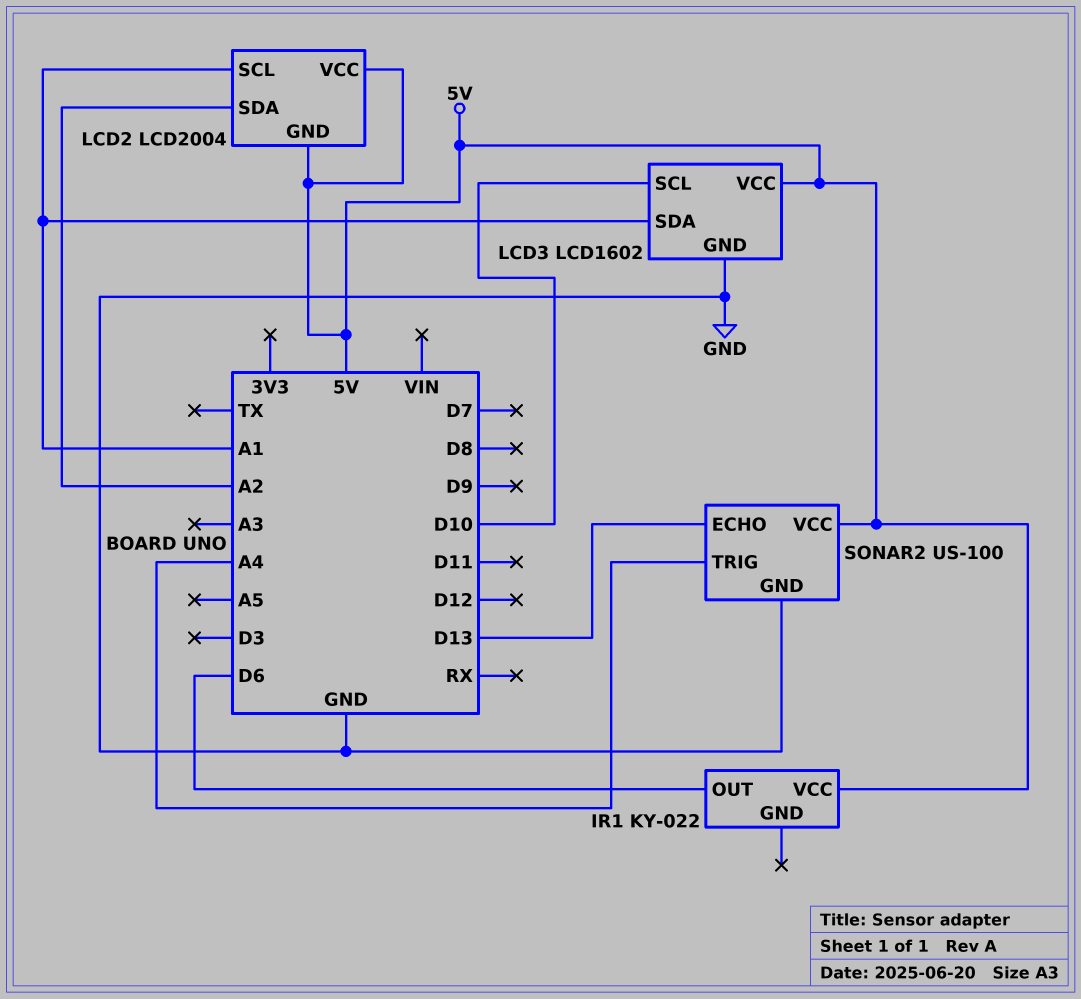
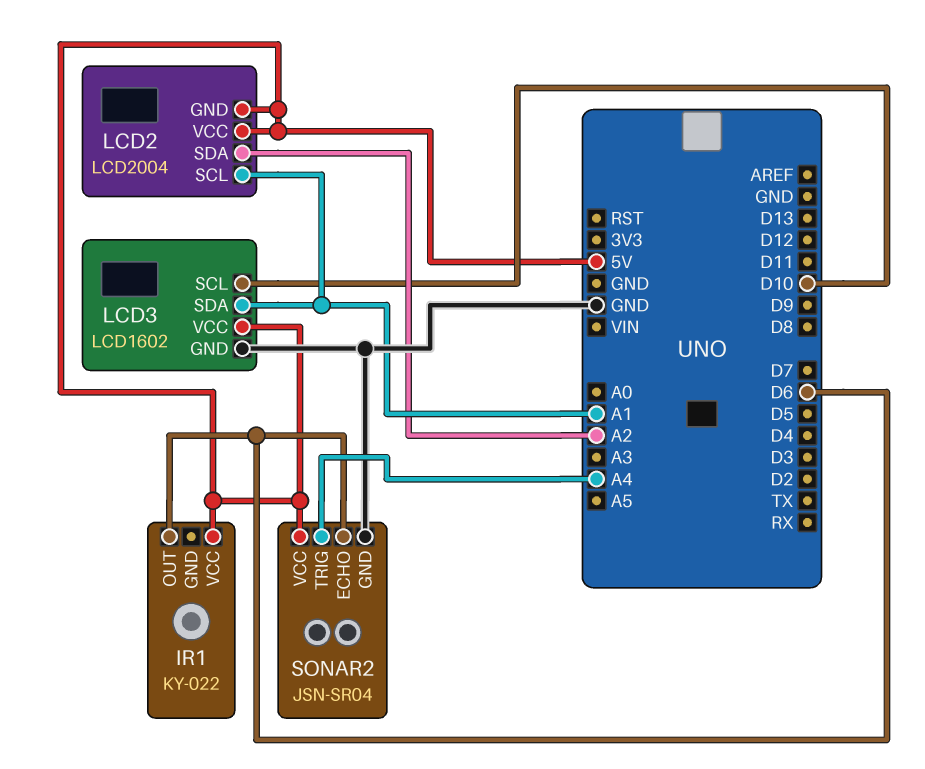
SONAR2: US-100 -> JSN-SR04
SONAR2 pin ECHO: D13 -> D6

